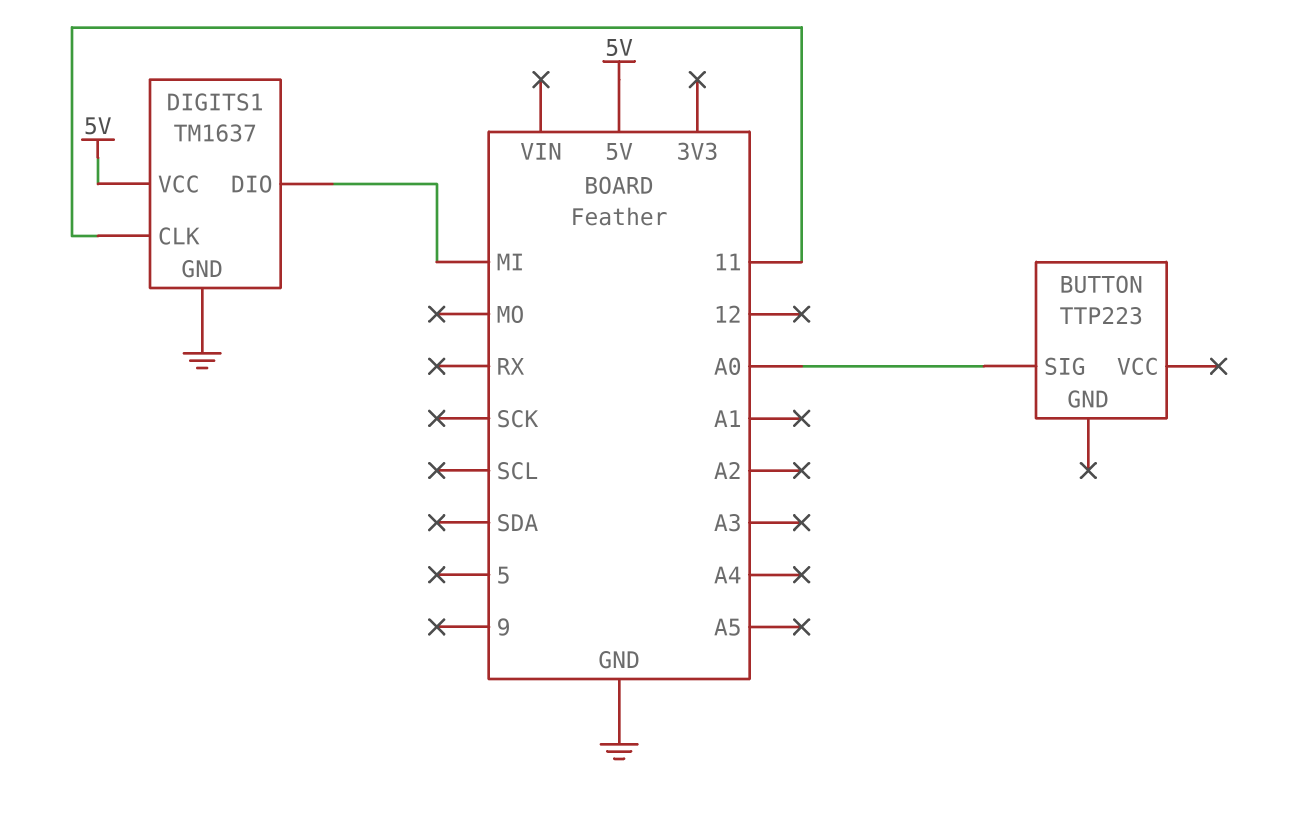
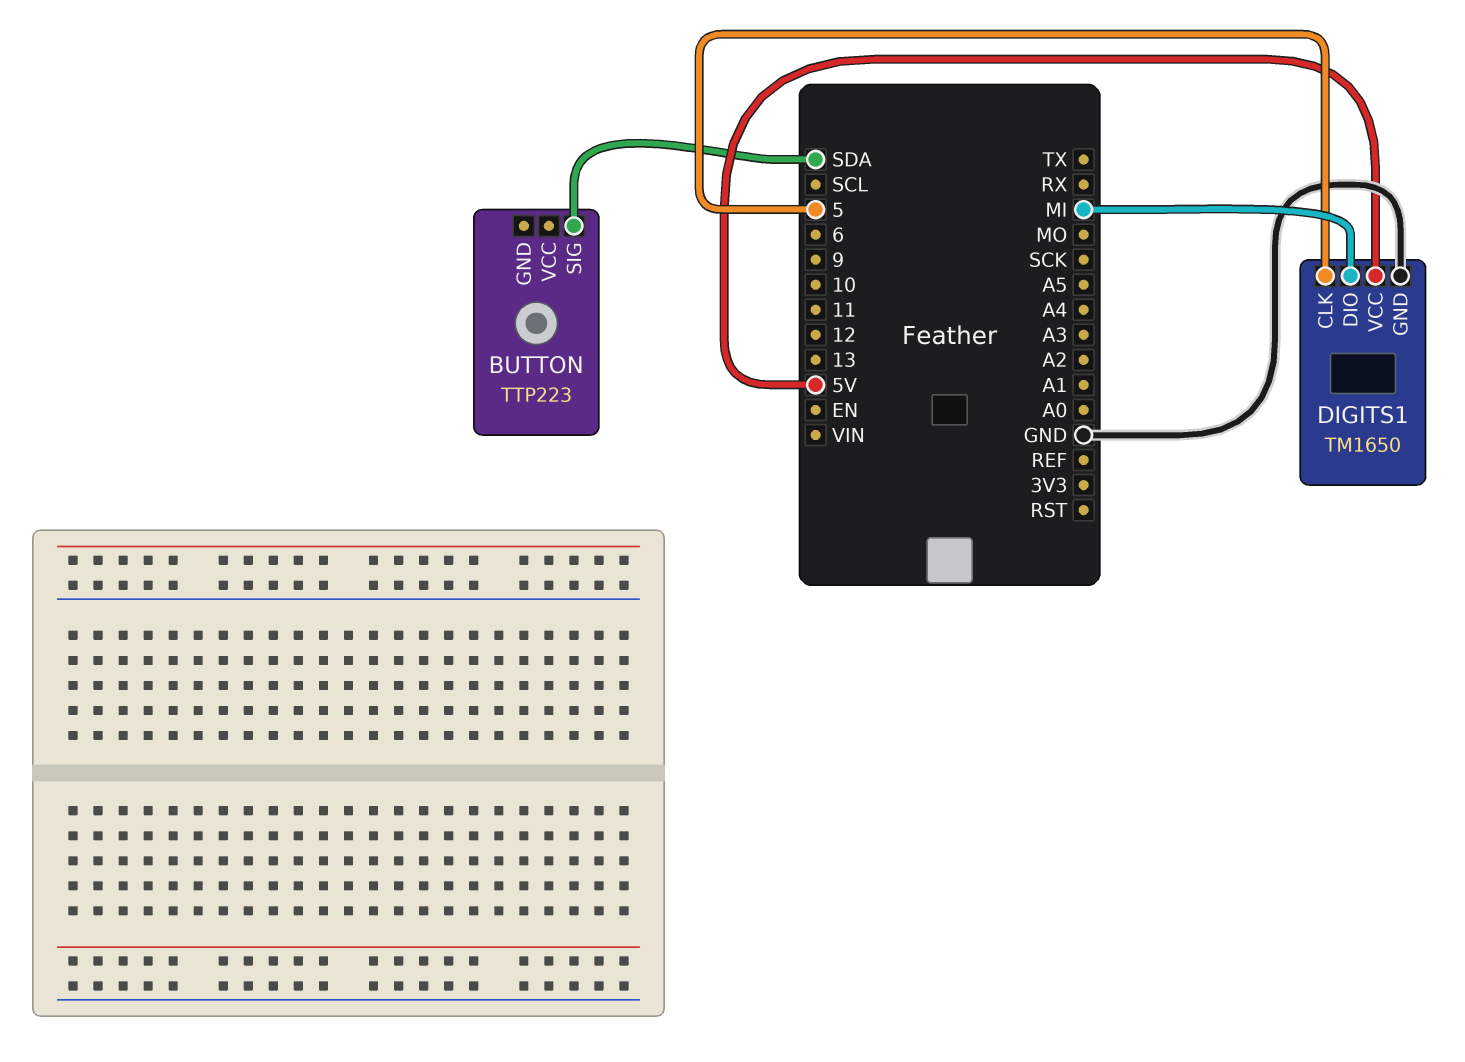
BUTTON pin SIG: A0 -> SDA
DIGITS1: TM1637 -> TM1650
DIGITS1 pin CLK: 11 -> 5

